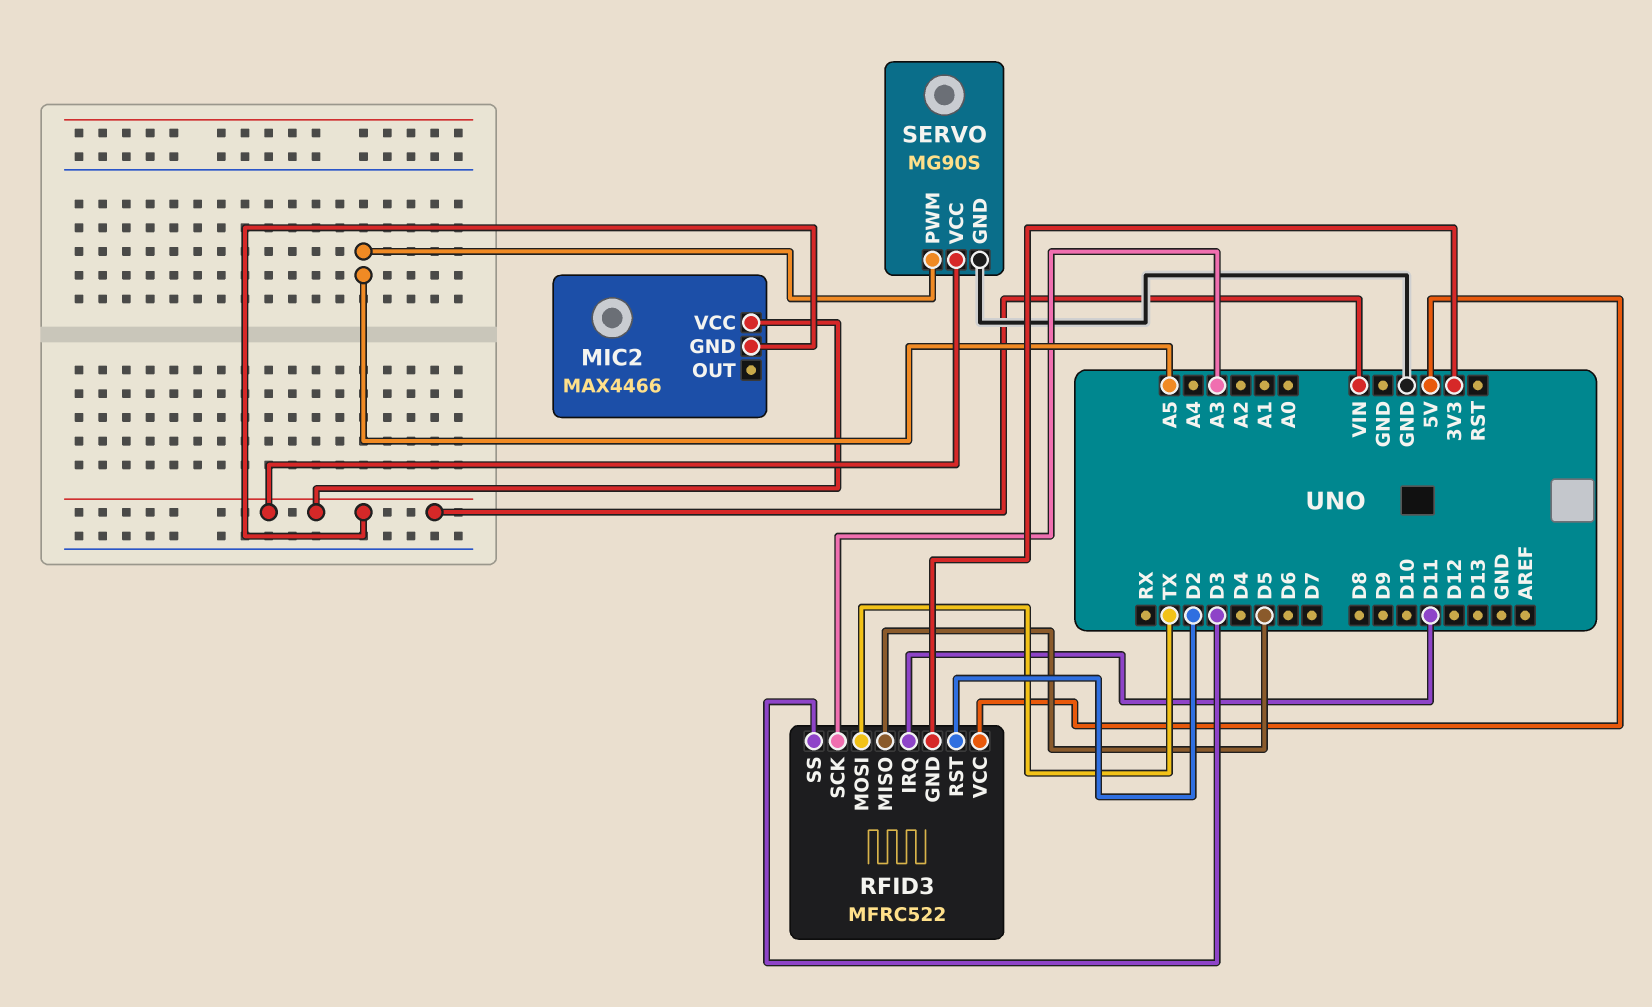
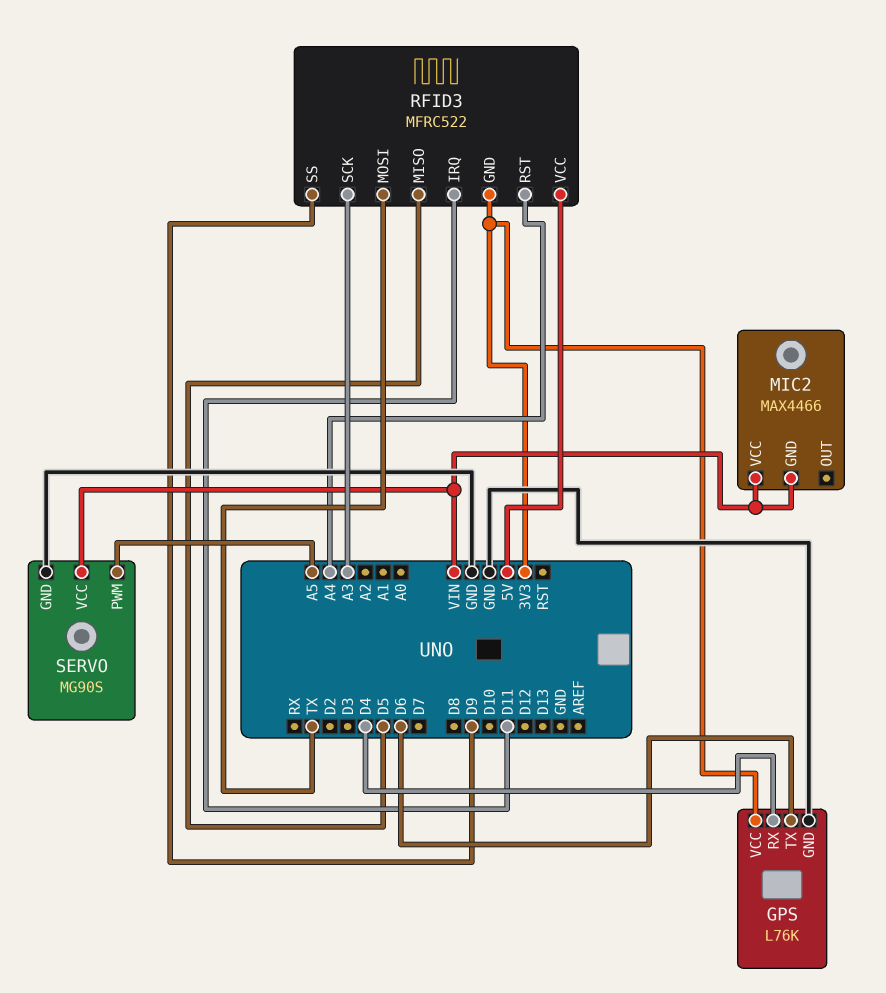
GPS: none -> L76K
GPS pin GND: none -> GND
GPS pin RX: none -> D4
GPS pin TX: none -> D6
GPS pin VCC: none -> 3V3
RFID3 pin RST: D2 -> A4
RFID3 pin SS: D3 -> D9

